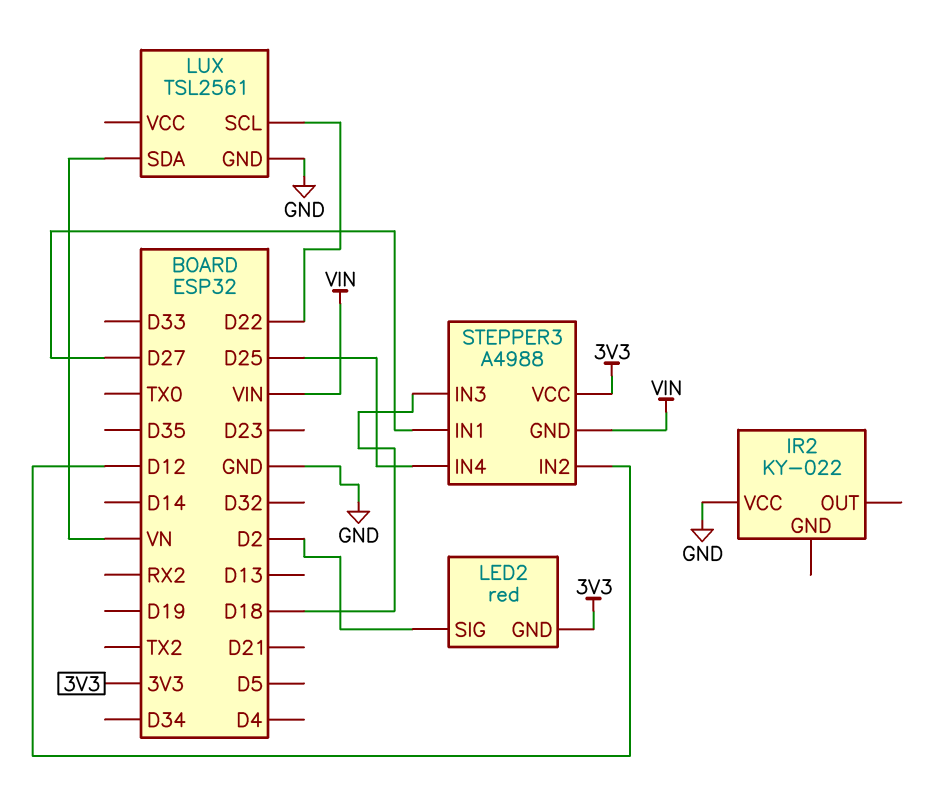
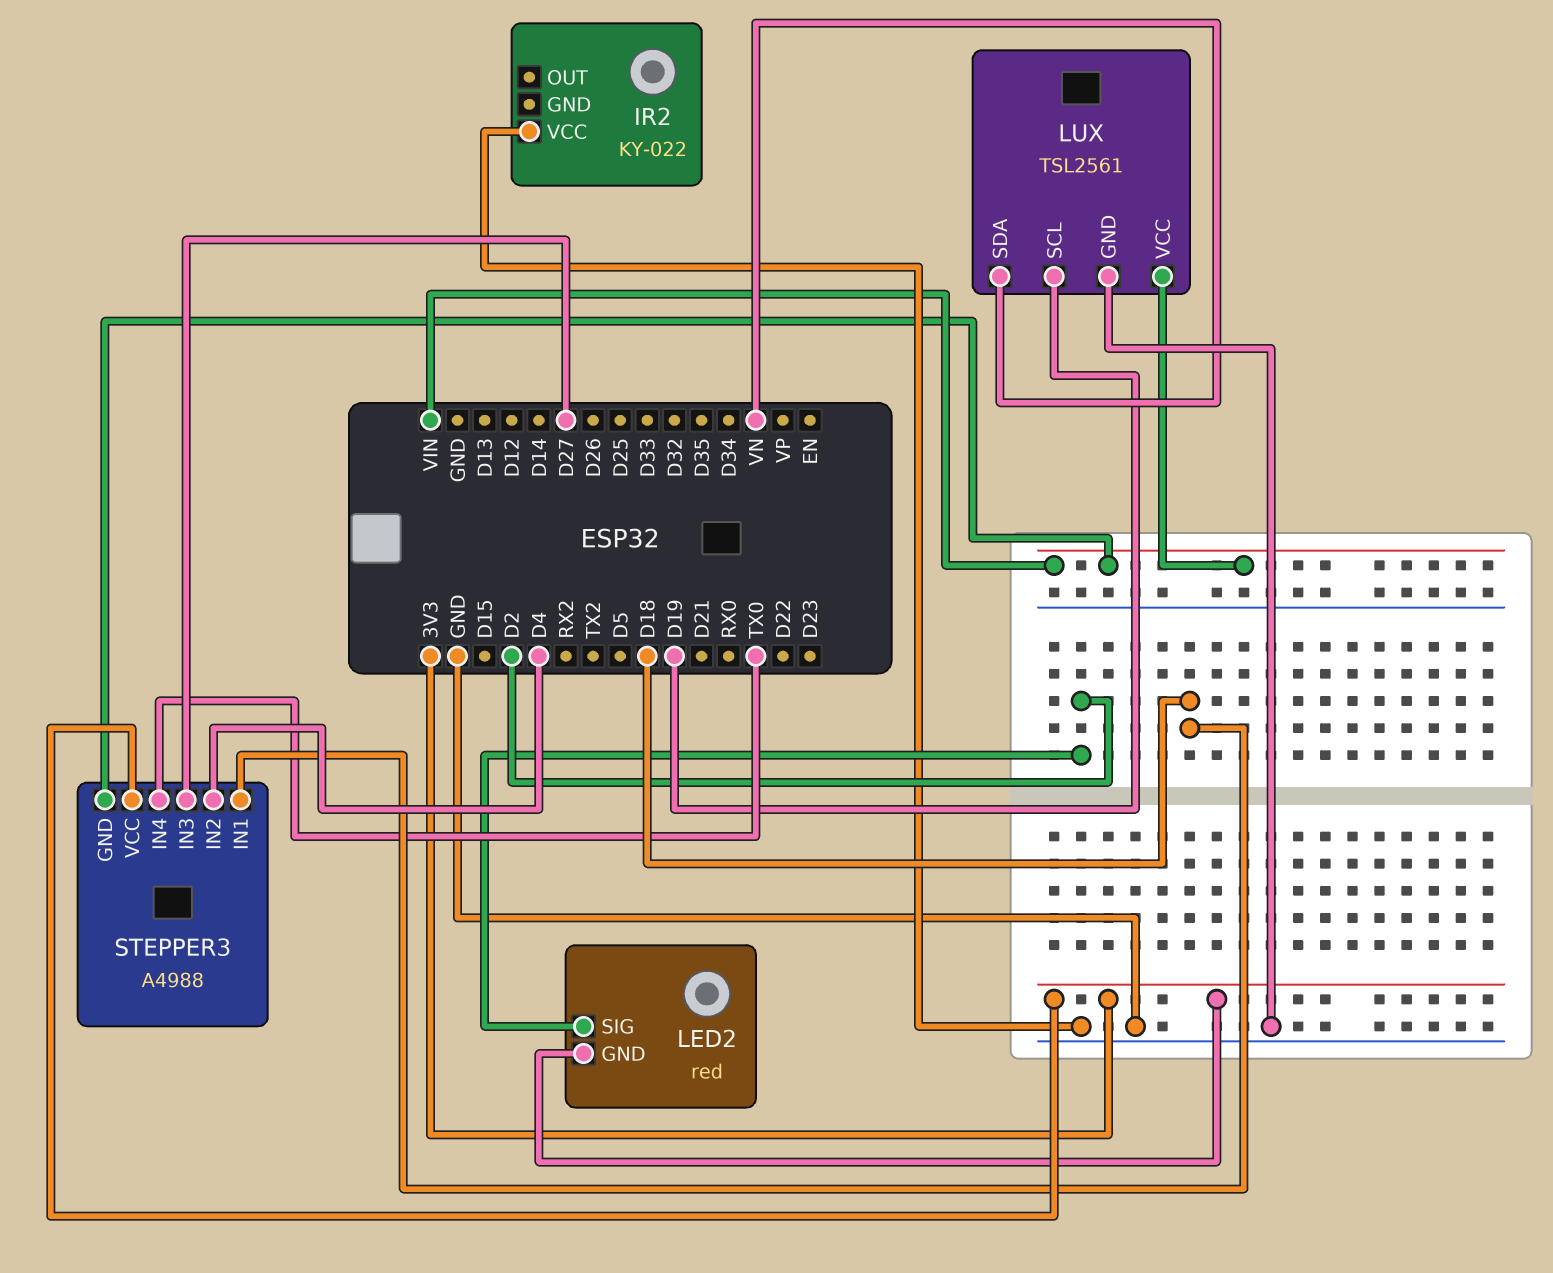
LUX pin SCL: D22 -> D19
LUX pin VCC: none -> VIN
STEPPER3 pin IN1: D27 -> D18
STEPPER3 pin IN2: D12 -> D4
STEPPER3 pin IN3: D18 -> D27
STEPPER3 pin IN4: D25 -> TX0

